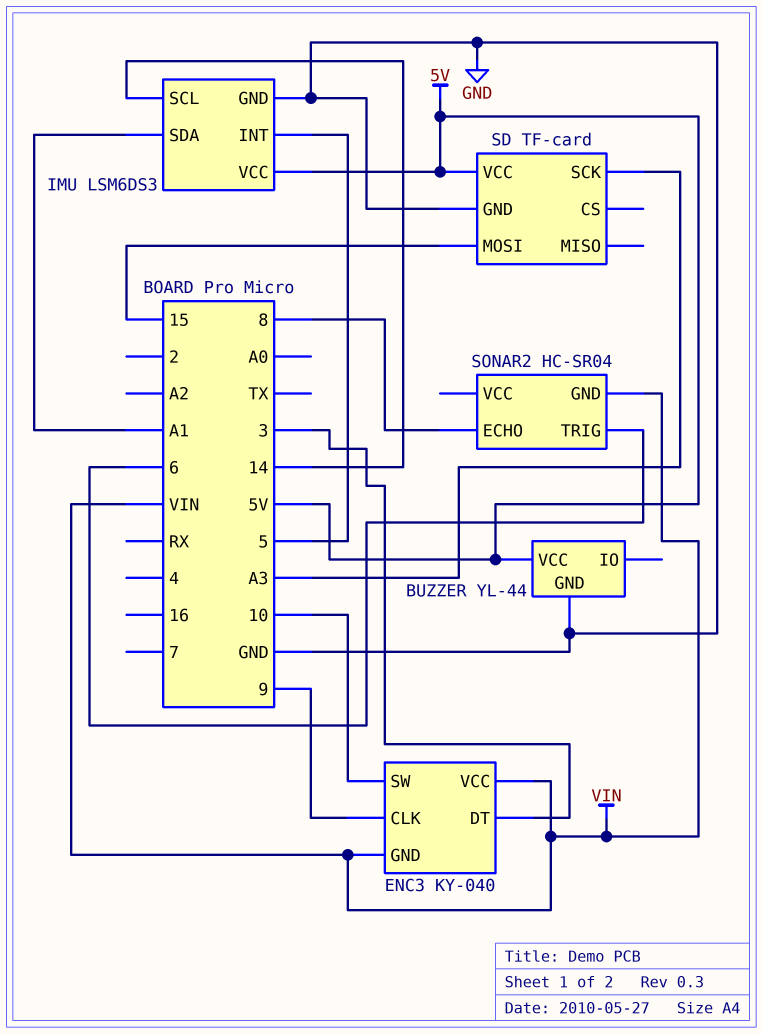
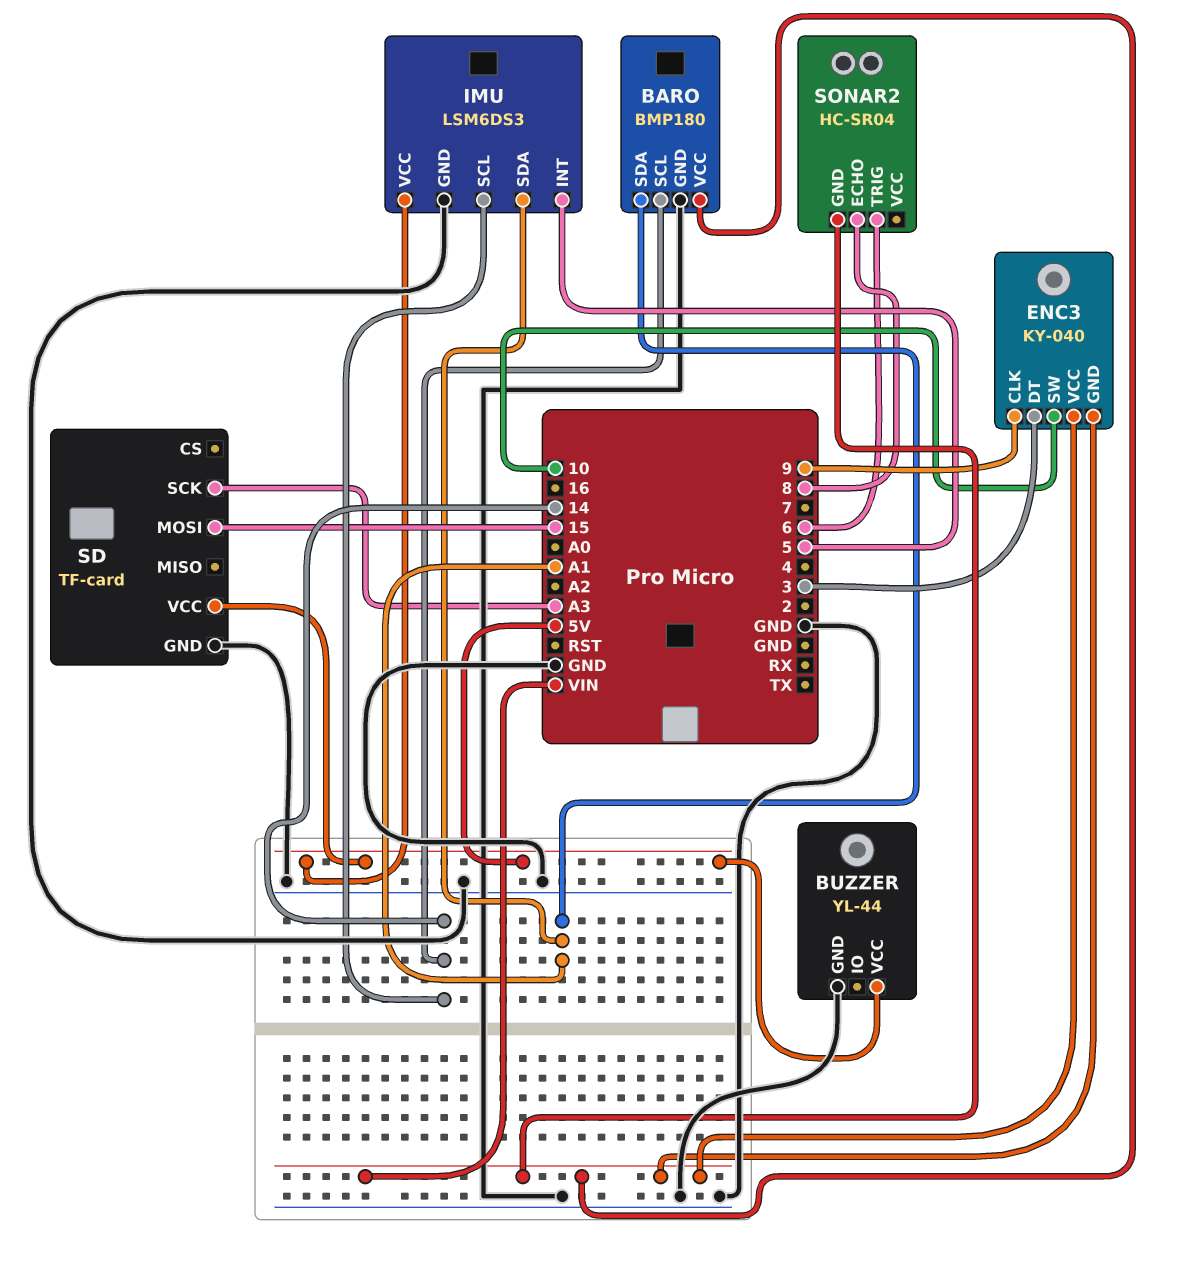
BARO: none -> BMP180
BARO pin GND: none -> GND
BARO pin SCL: none -> 14
BARO pin SDA: none -> A1
BARO pin VCC: none -> VIN

